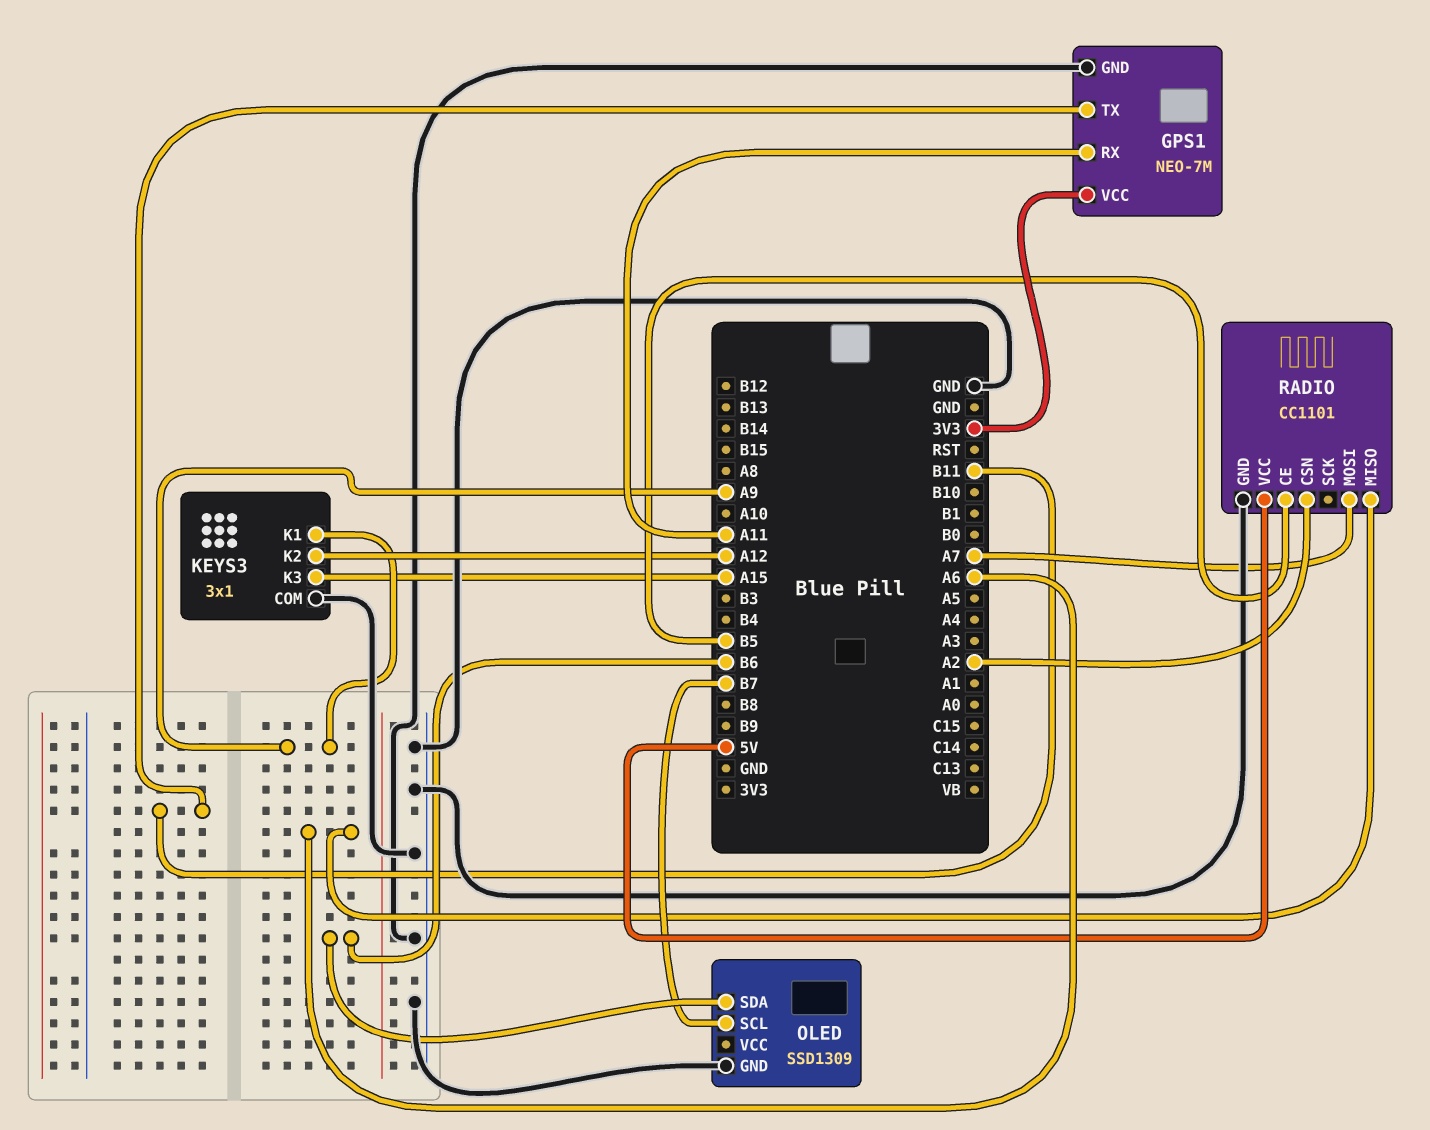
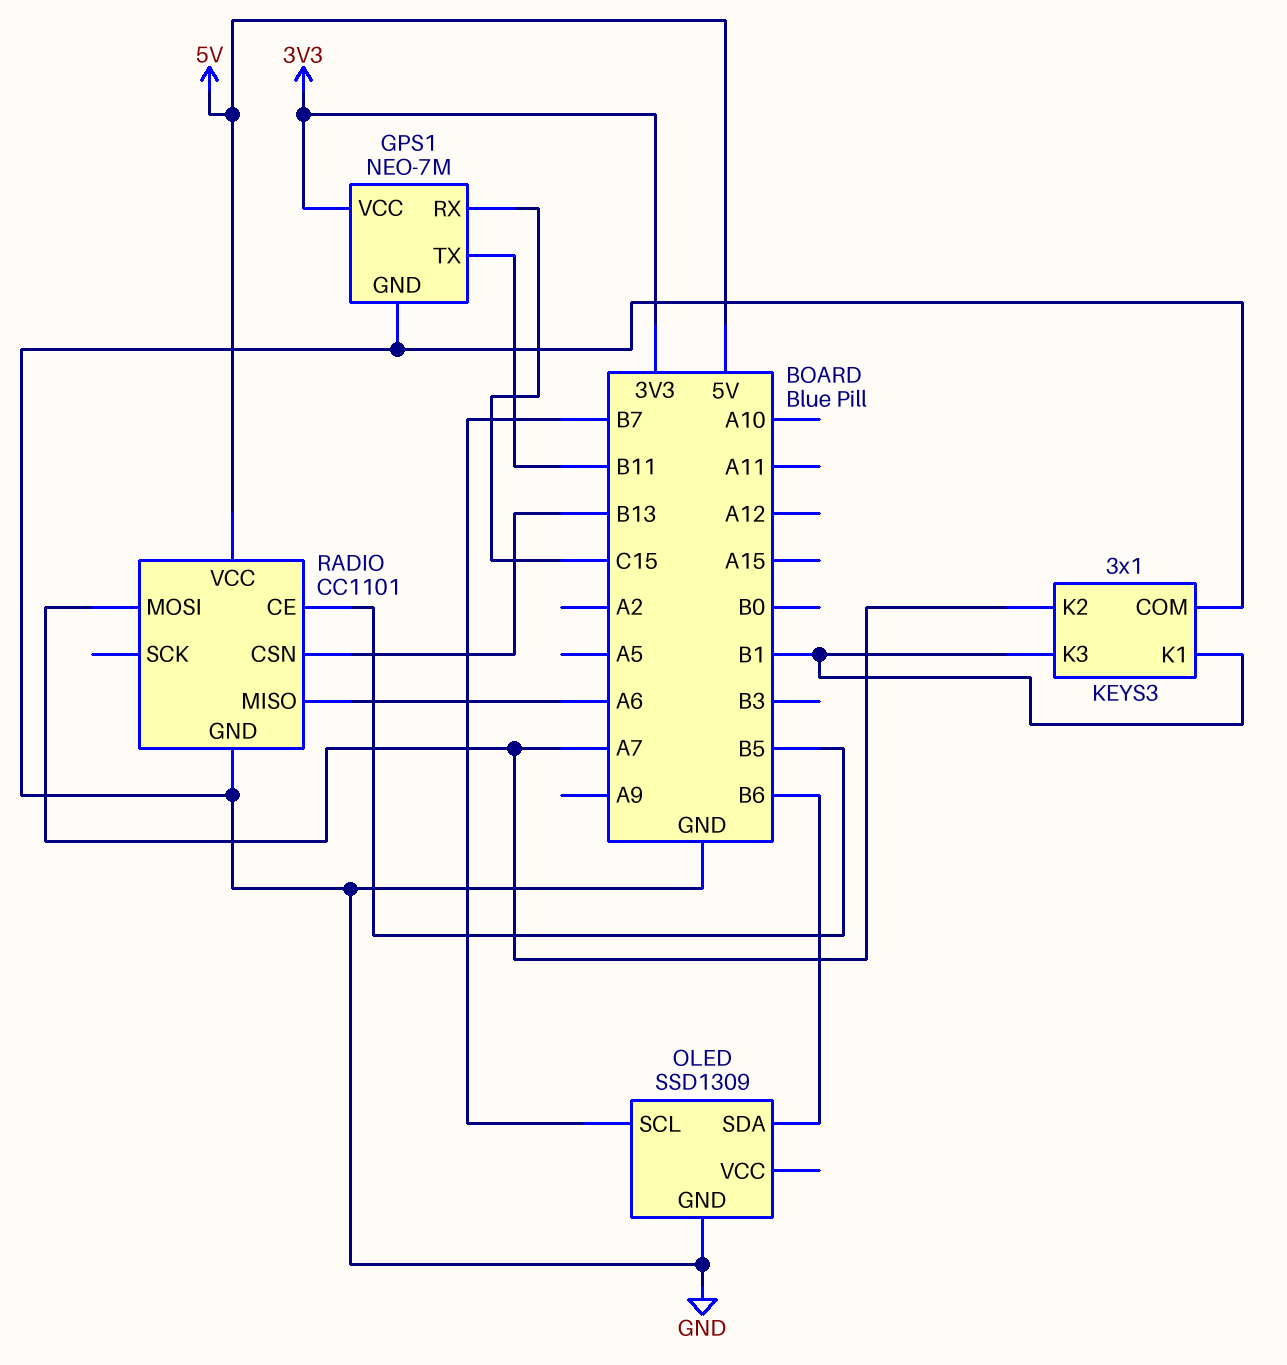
GPS1 pin RX: A11 -> C15
KEYS3 pin K1: A9 -> B1
KEYS3 pin K2: A12 -> A7
KEYS3 pin K3: A15 -> B1
RADIO pin CSN: A2 -> B13

